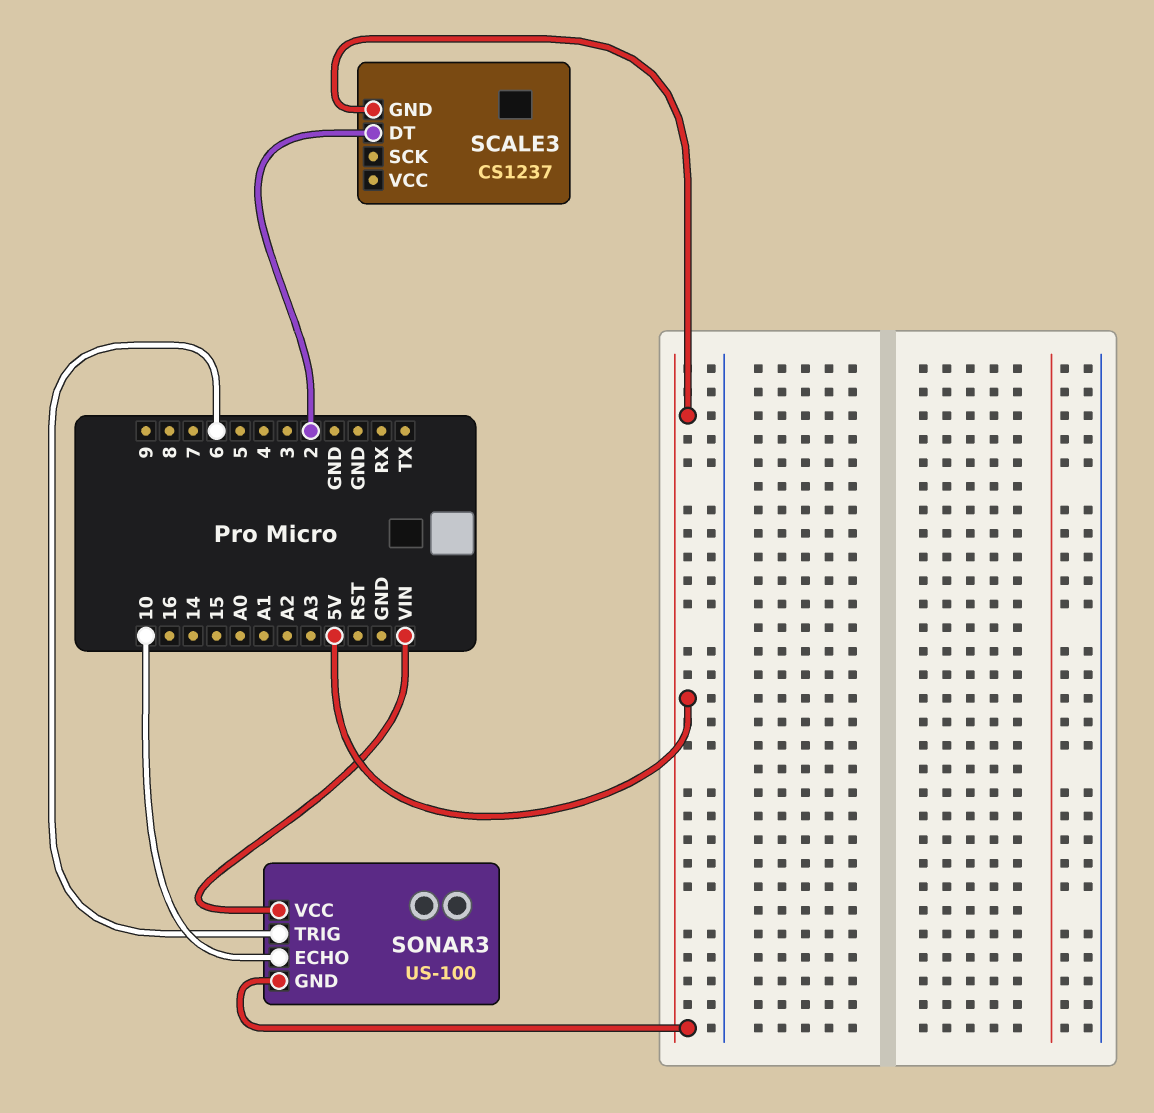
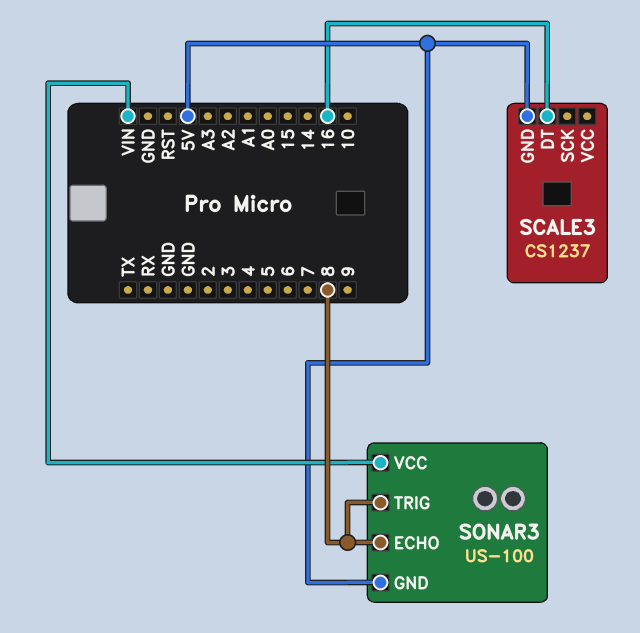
SCALE3 pin DT: 2 -> 16
SONAR3 pin ECHO: 10 -> 8
SONAR3 pin TRIG: 6 -> 8

